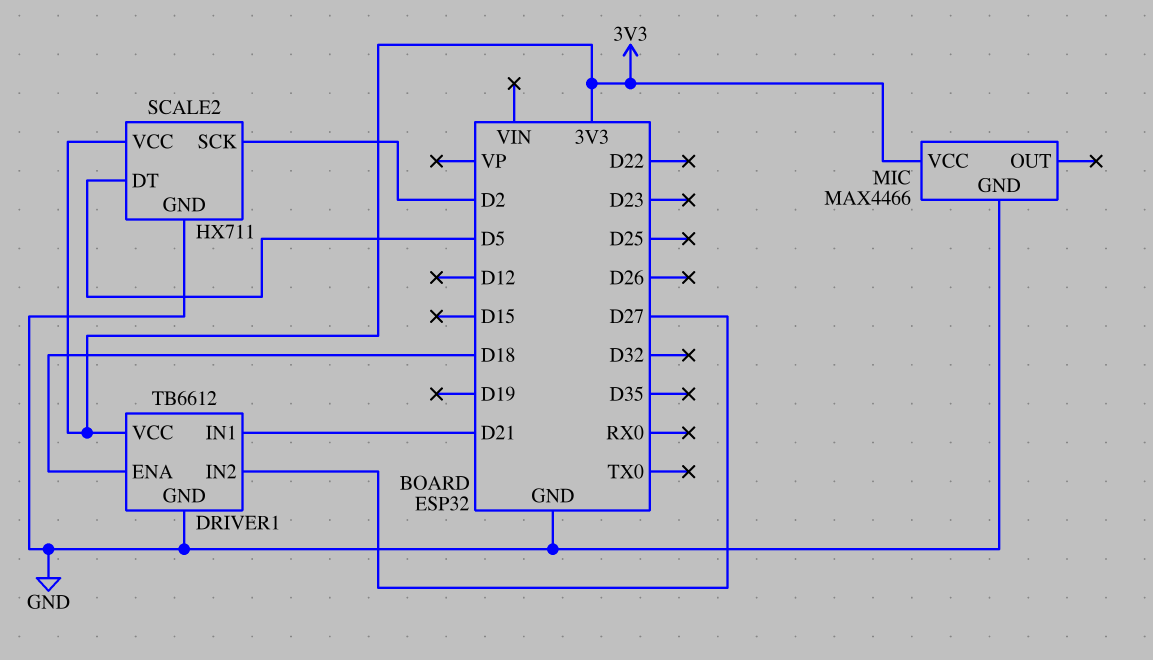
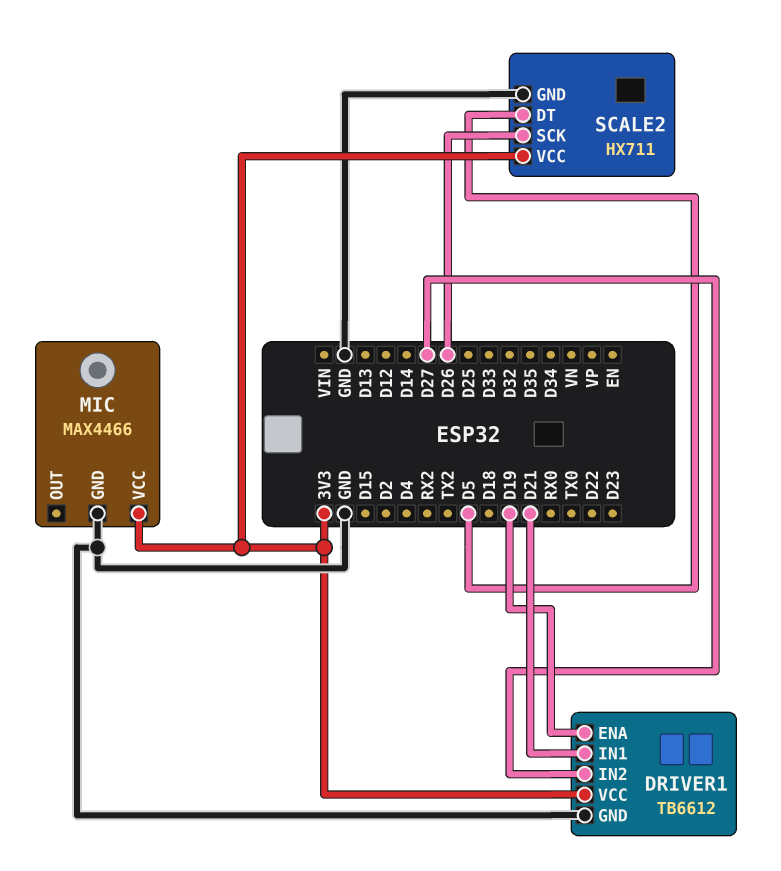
DRIVER1 pin ENA: D18 -> D19
SCALE2 pin SCK: D2 -> D26

